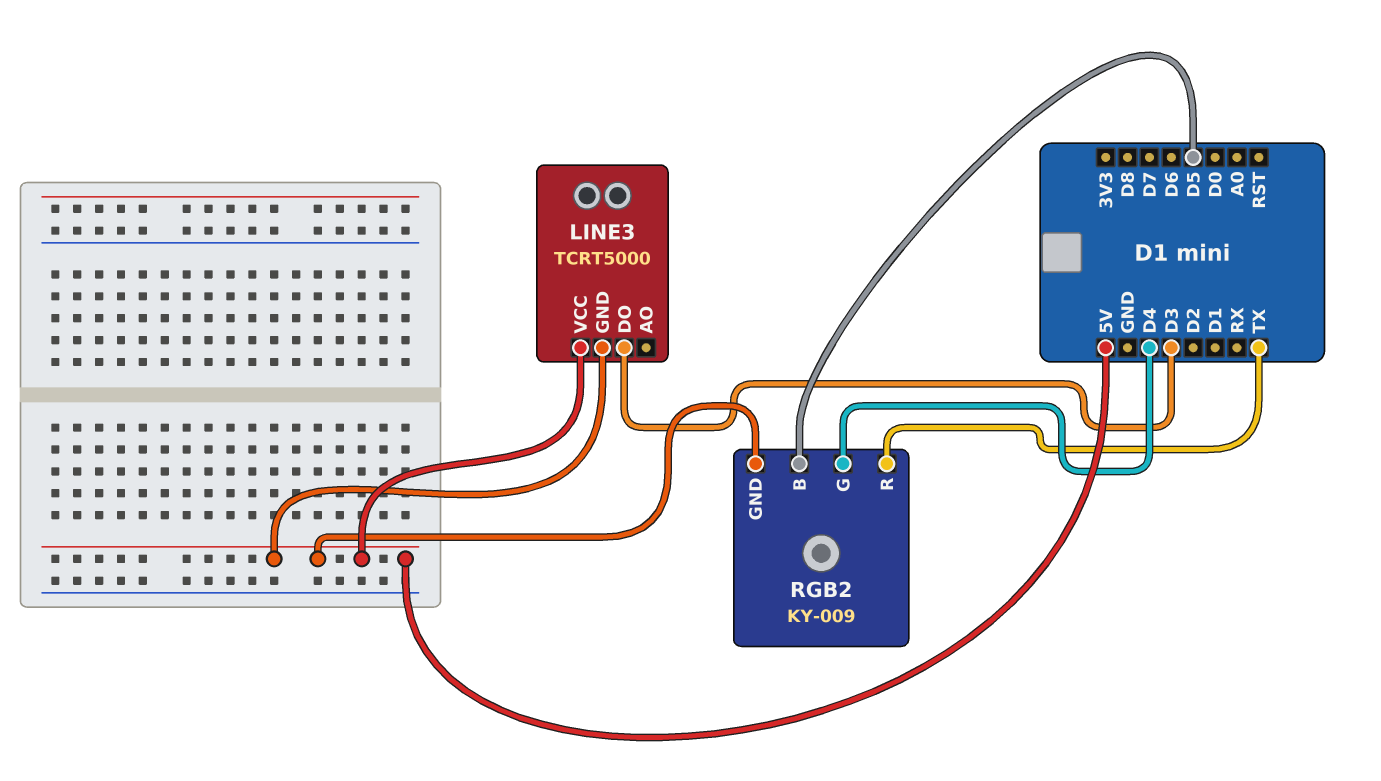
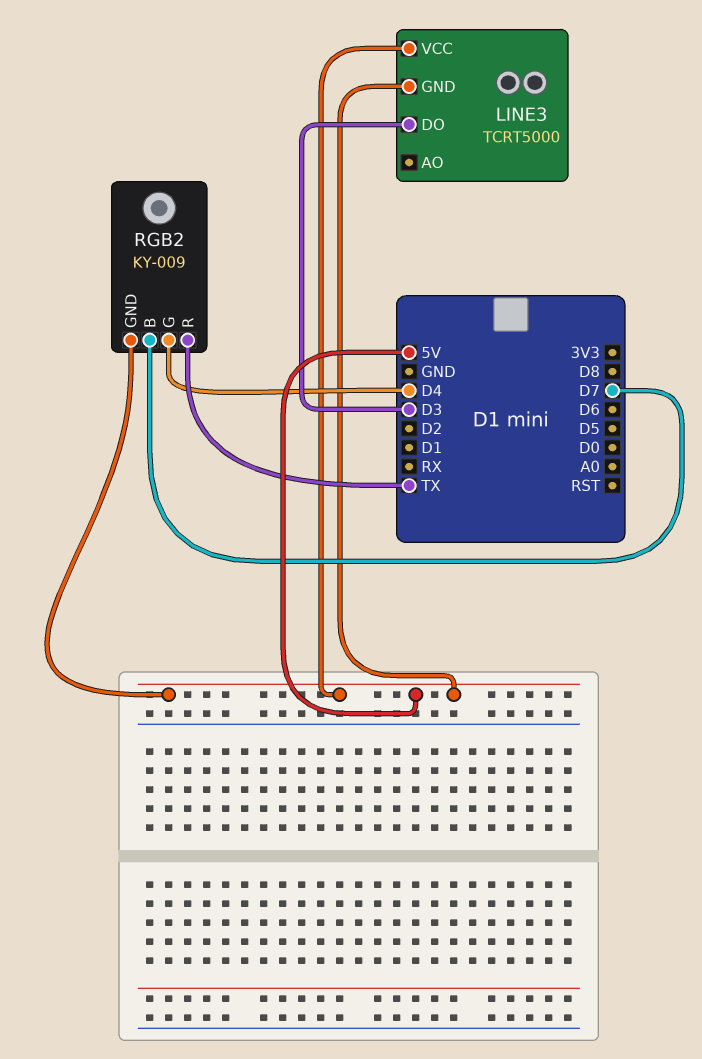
RGB2 pin B: D5 -> D7

